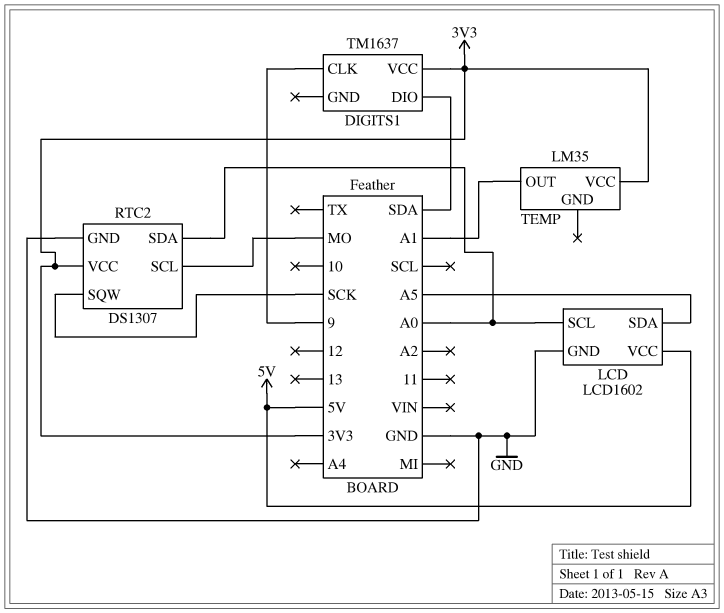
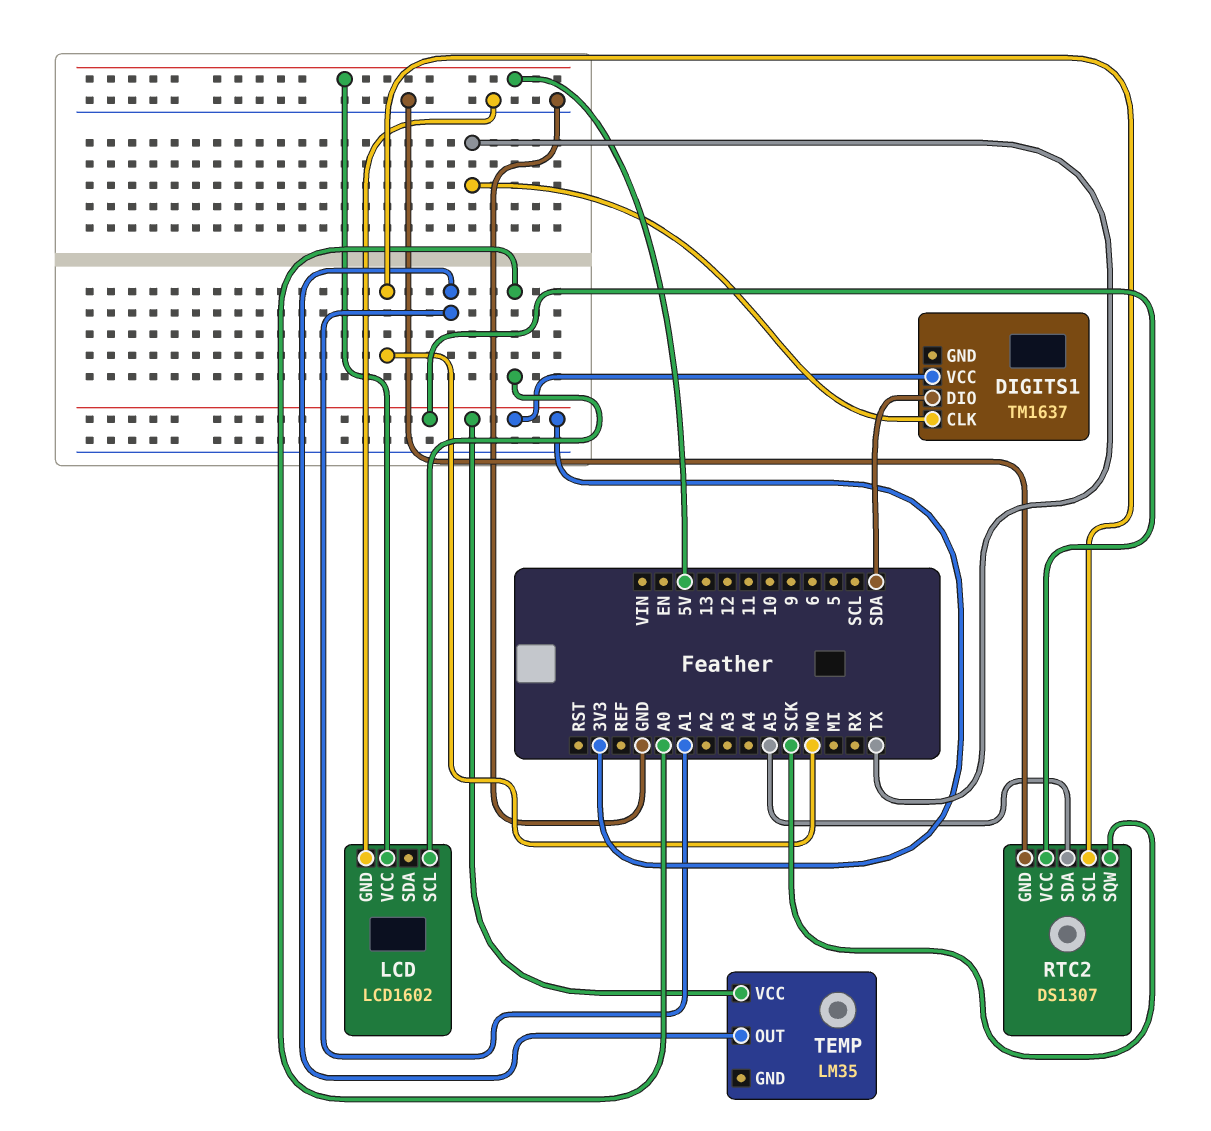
DIGITS1 pin CLK: 9 -> TX
LCD pin SDA: A5 -> none
RTC2 pin SDA: A0 -> A5

